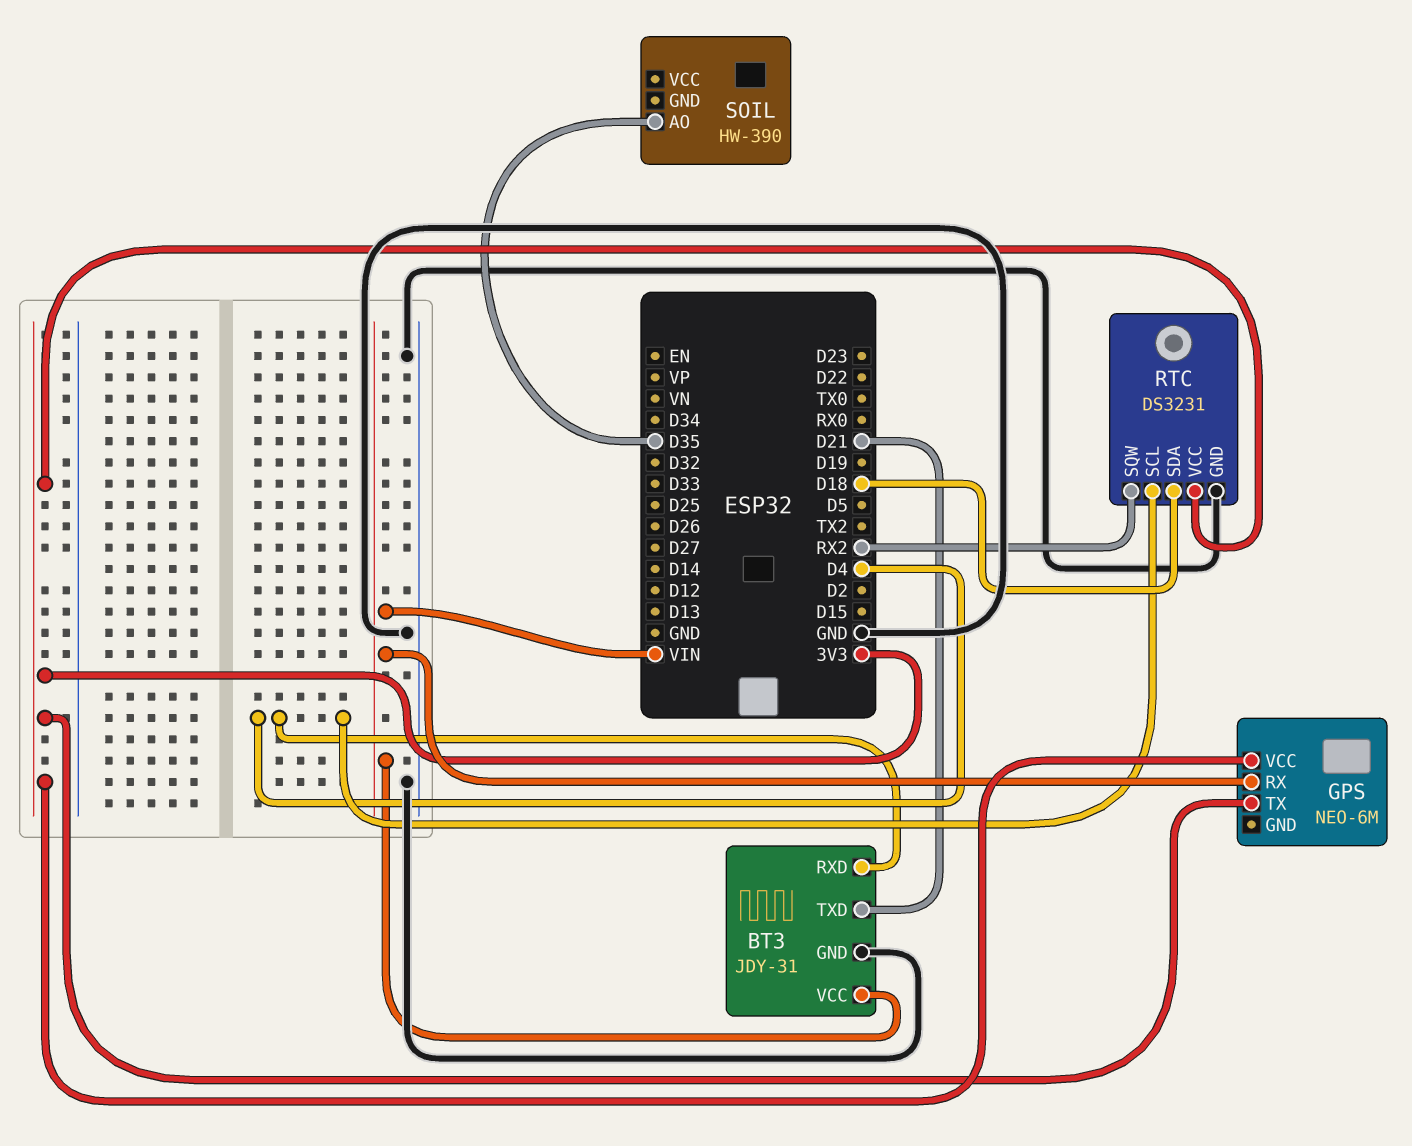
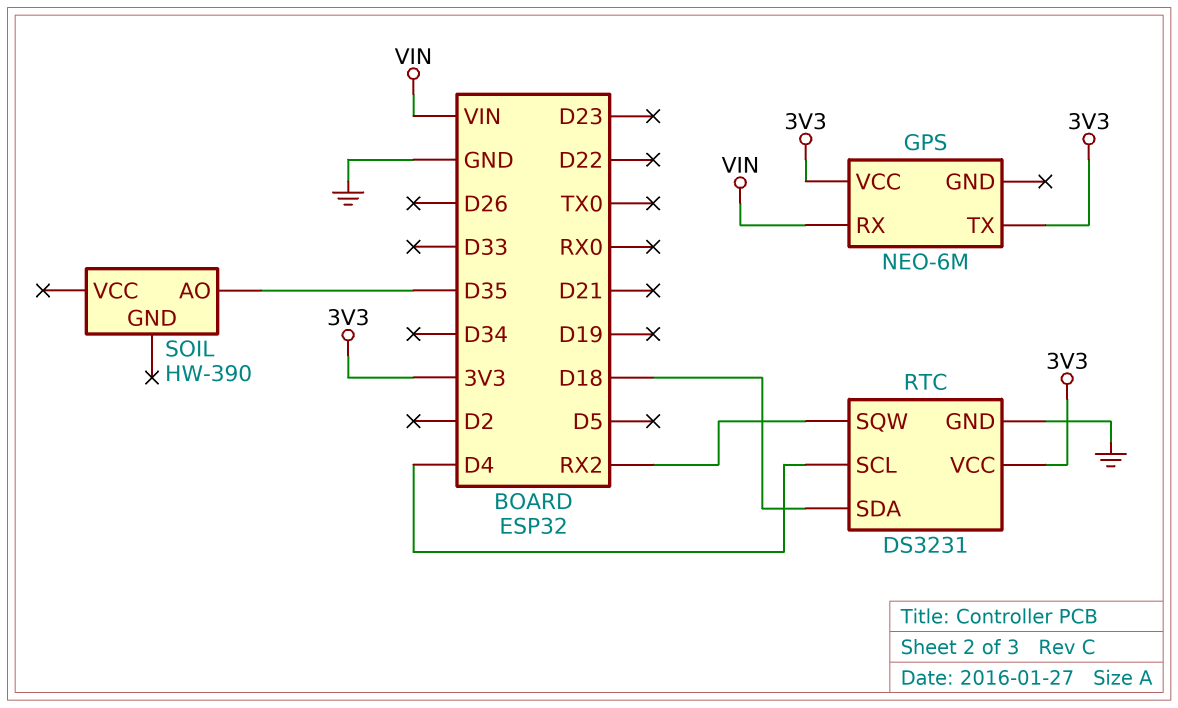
BT3: JDY-31 -> none
BT3 pin GND: GND -> none
BT3 pin RXD: D4 -> none
BT3 pin TXD: D21 -> none
BT3 pin VCC: VIN -> none

